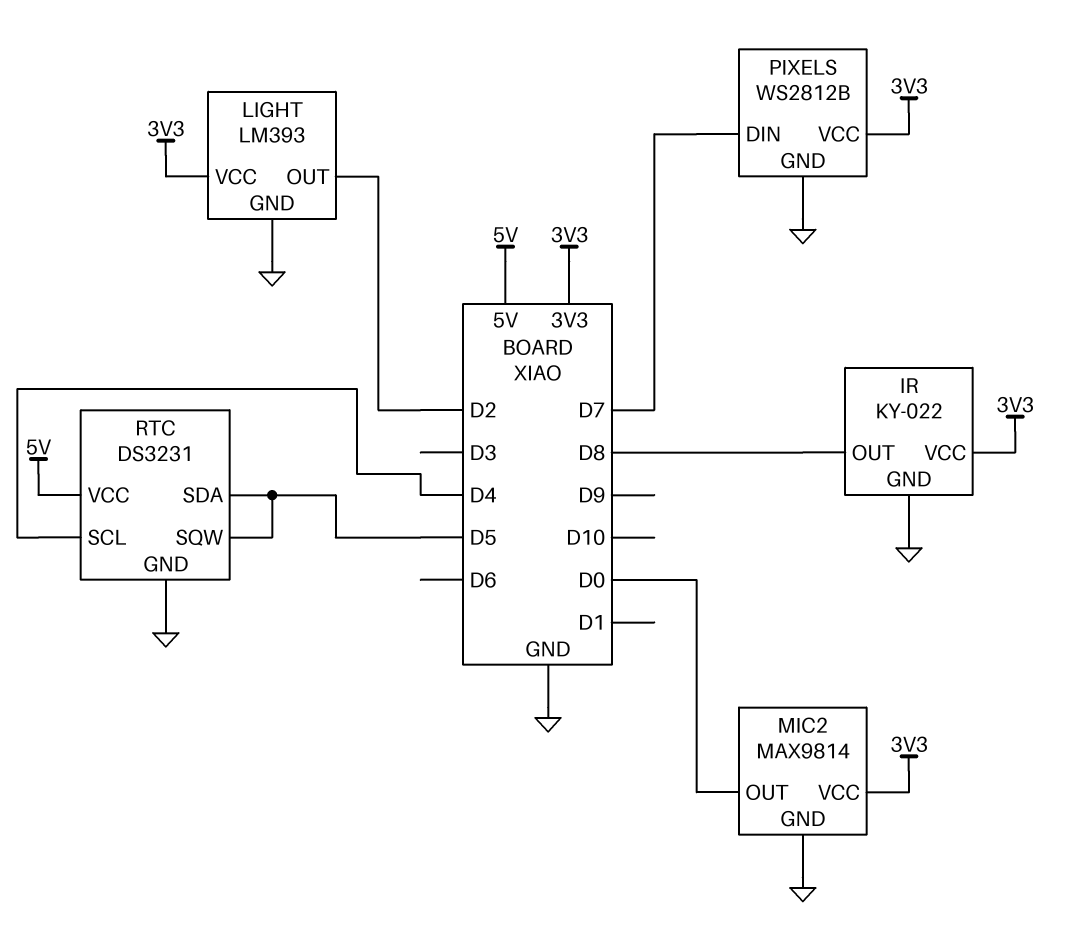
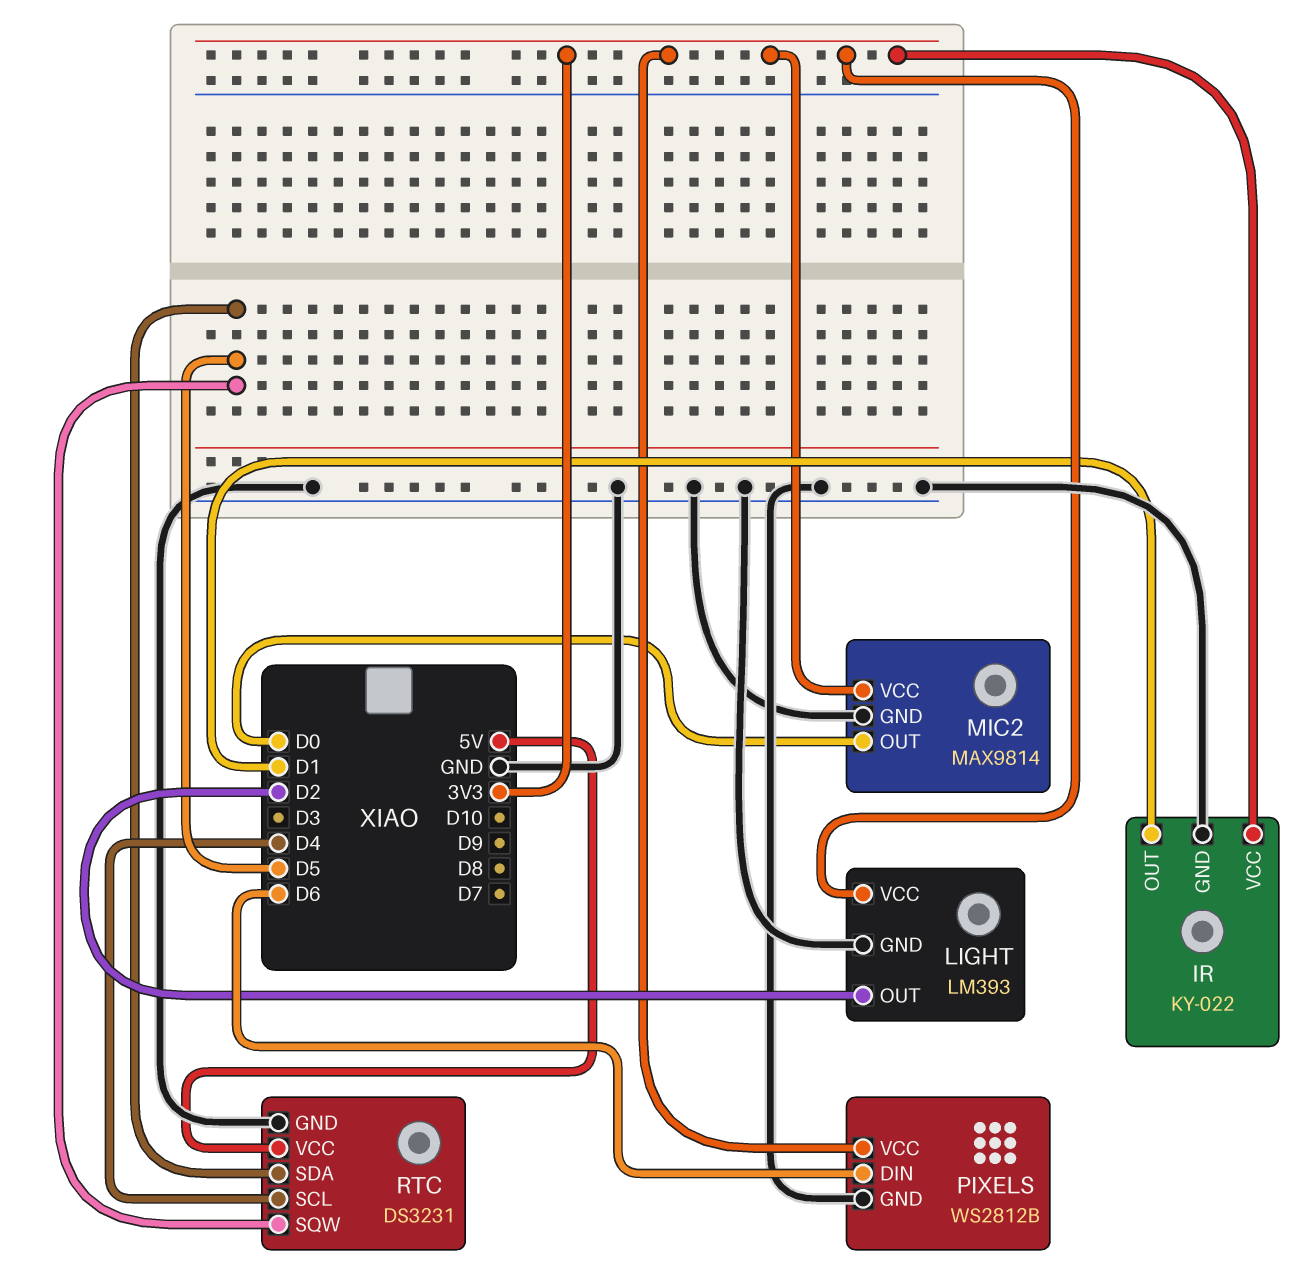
IR pin OUT: D8 -> D1
PIXELS pin DIN: D7 -> D6

